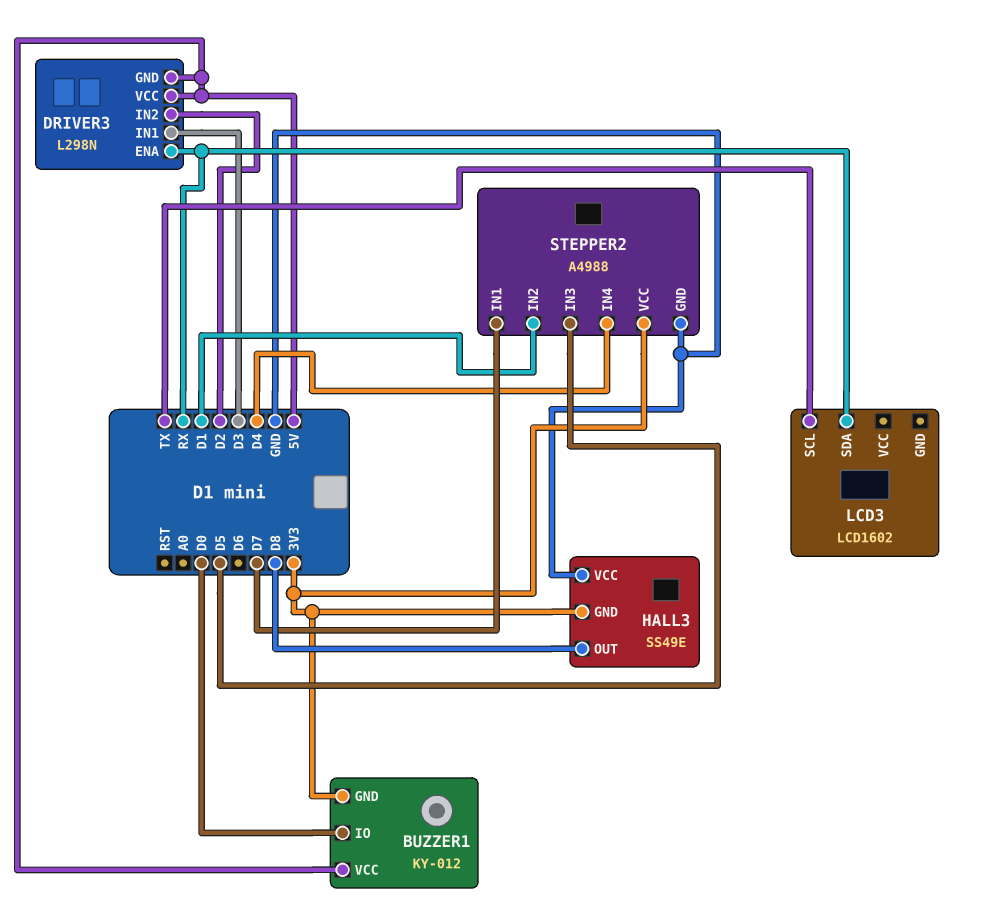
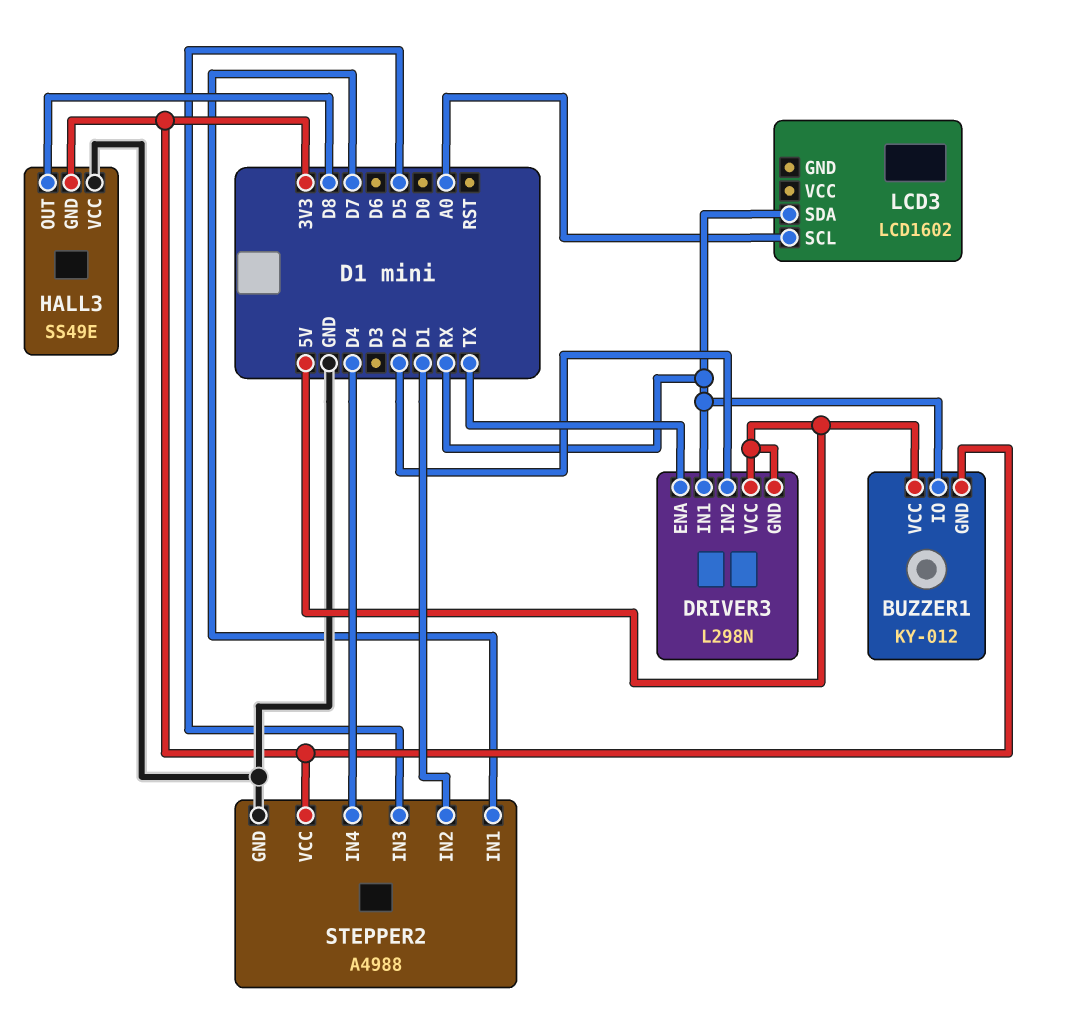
BUZZER1 pin IO: D0 -> RX
DRIVER3 pin ENA: RX -> TX
DRIVER3 pin IN1: D3 -> RX
LCD3 pin SCL: TX -> A0

